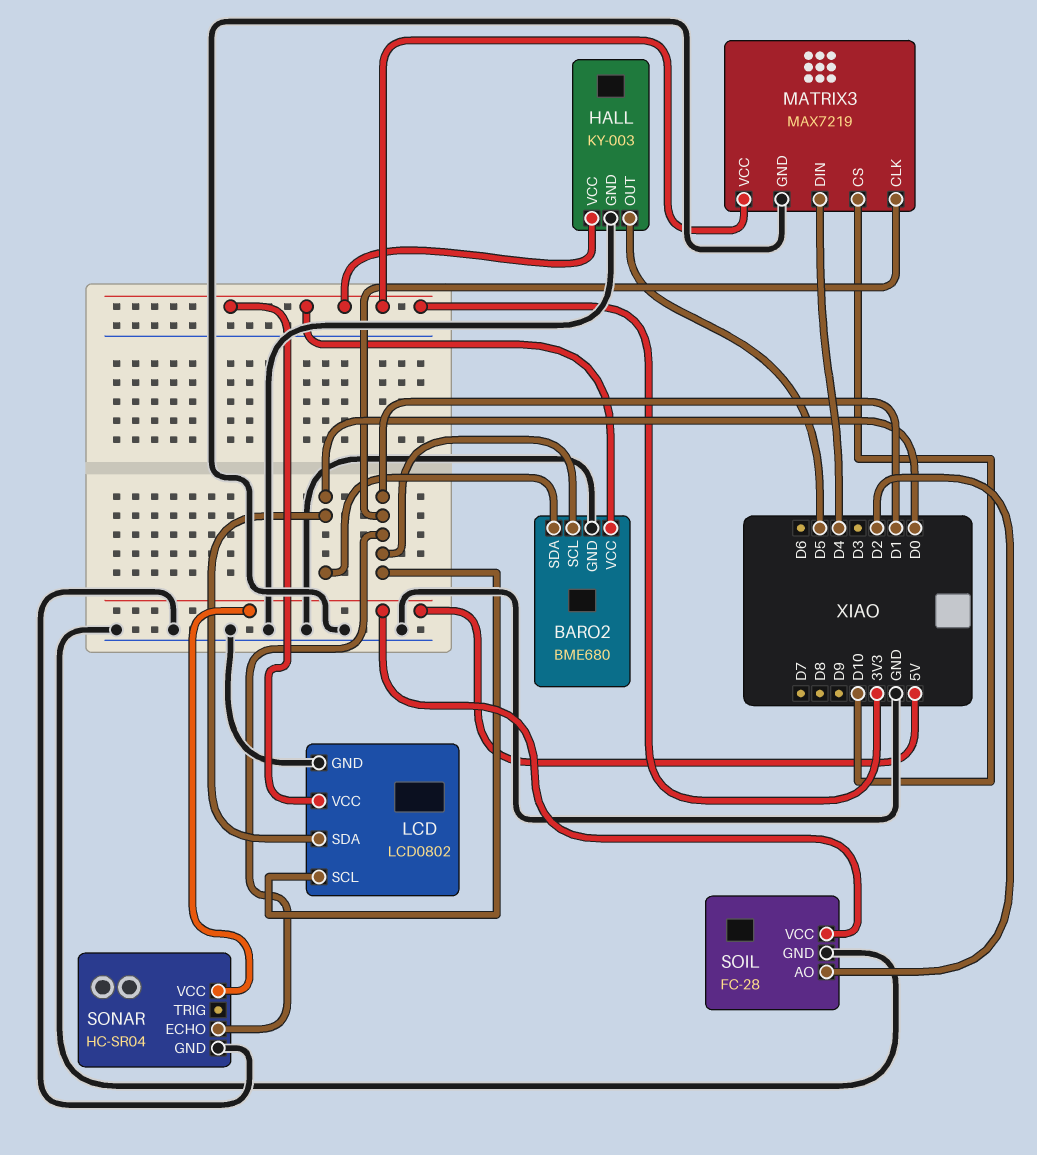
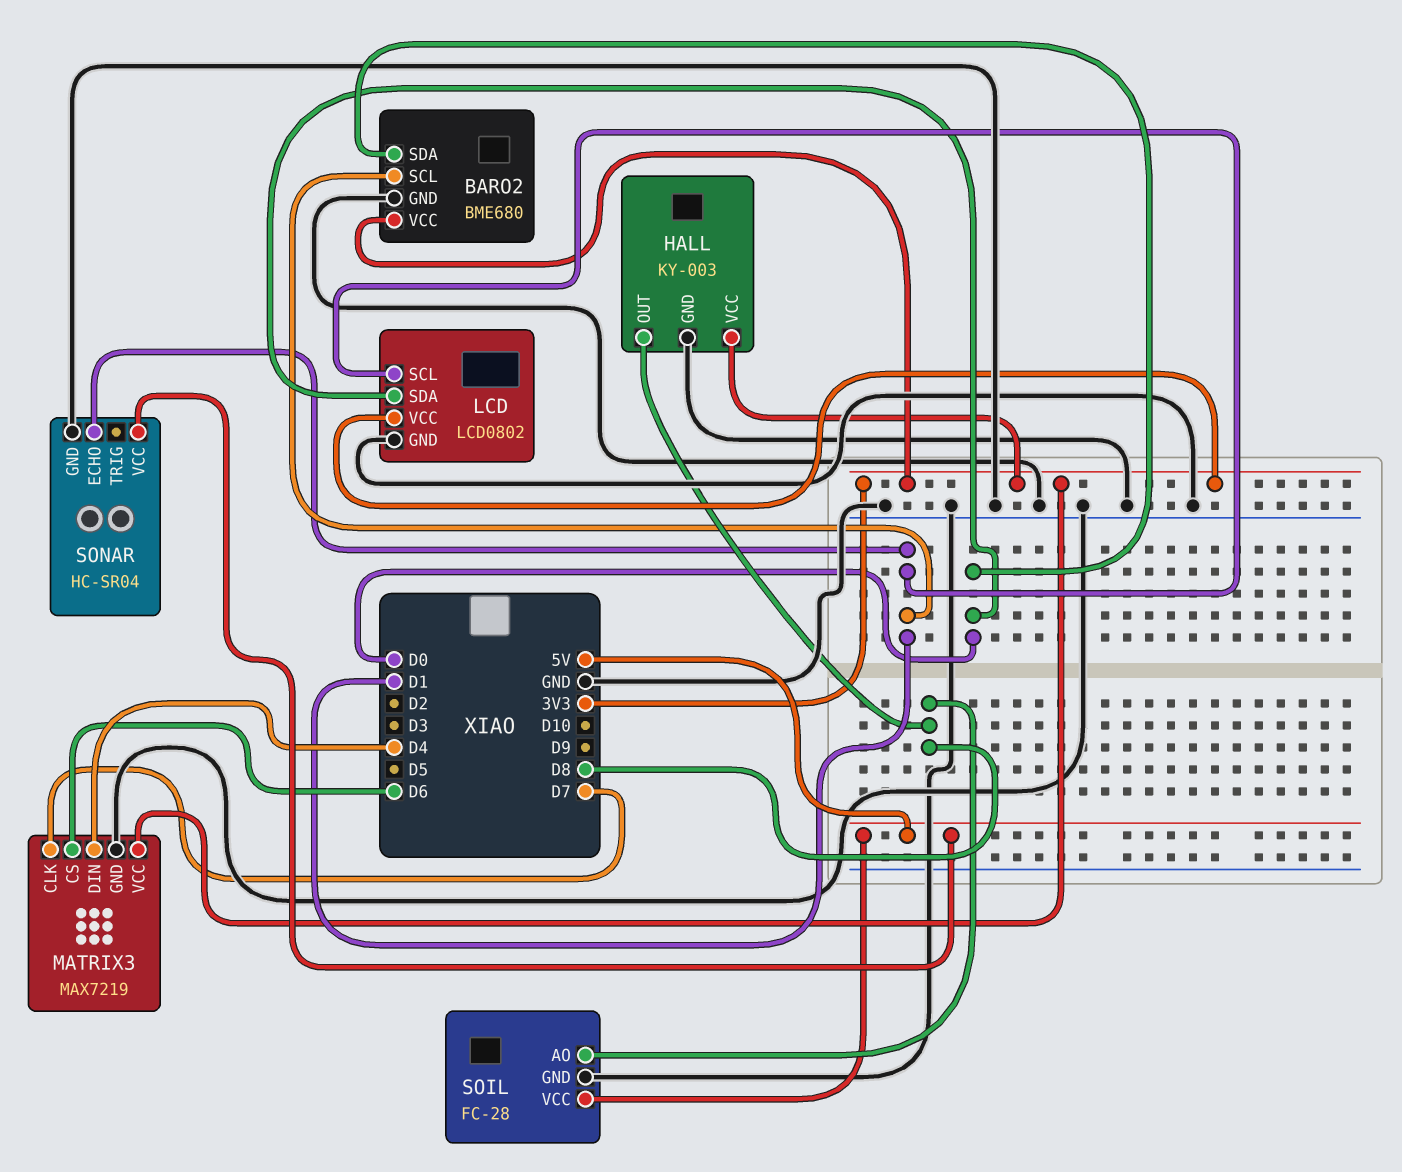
HALL pin OUT: D5 -> D8
MATRIX3 pin CLK: D1 -> D7
MATRIX3 pin CS: D10 -> D6
SOIL pin AO: D2 -> D8

